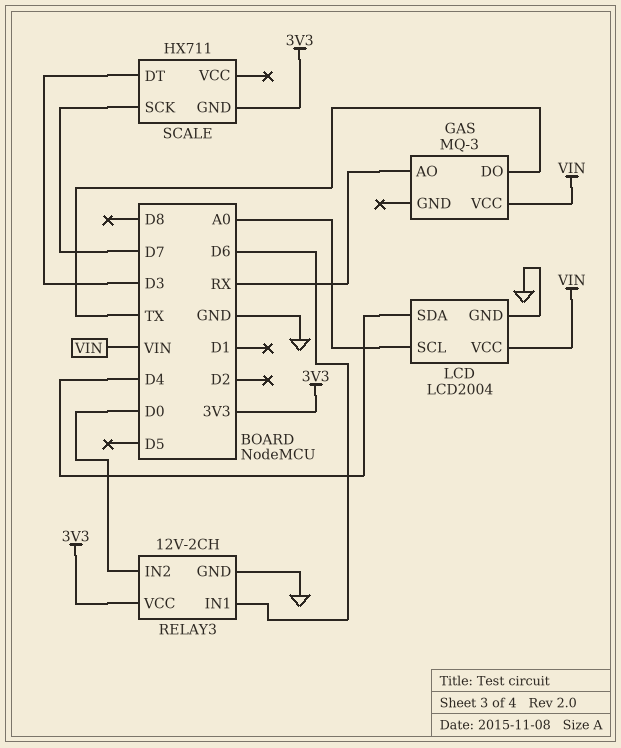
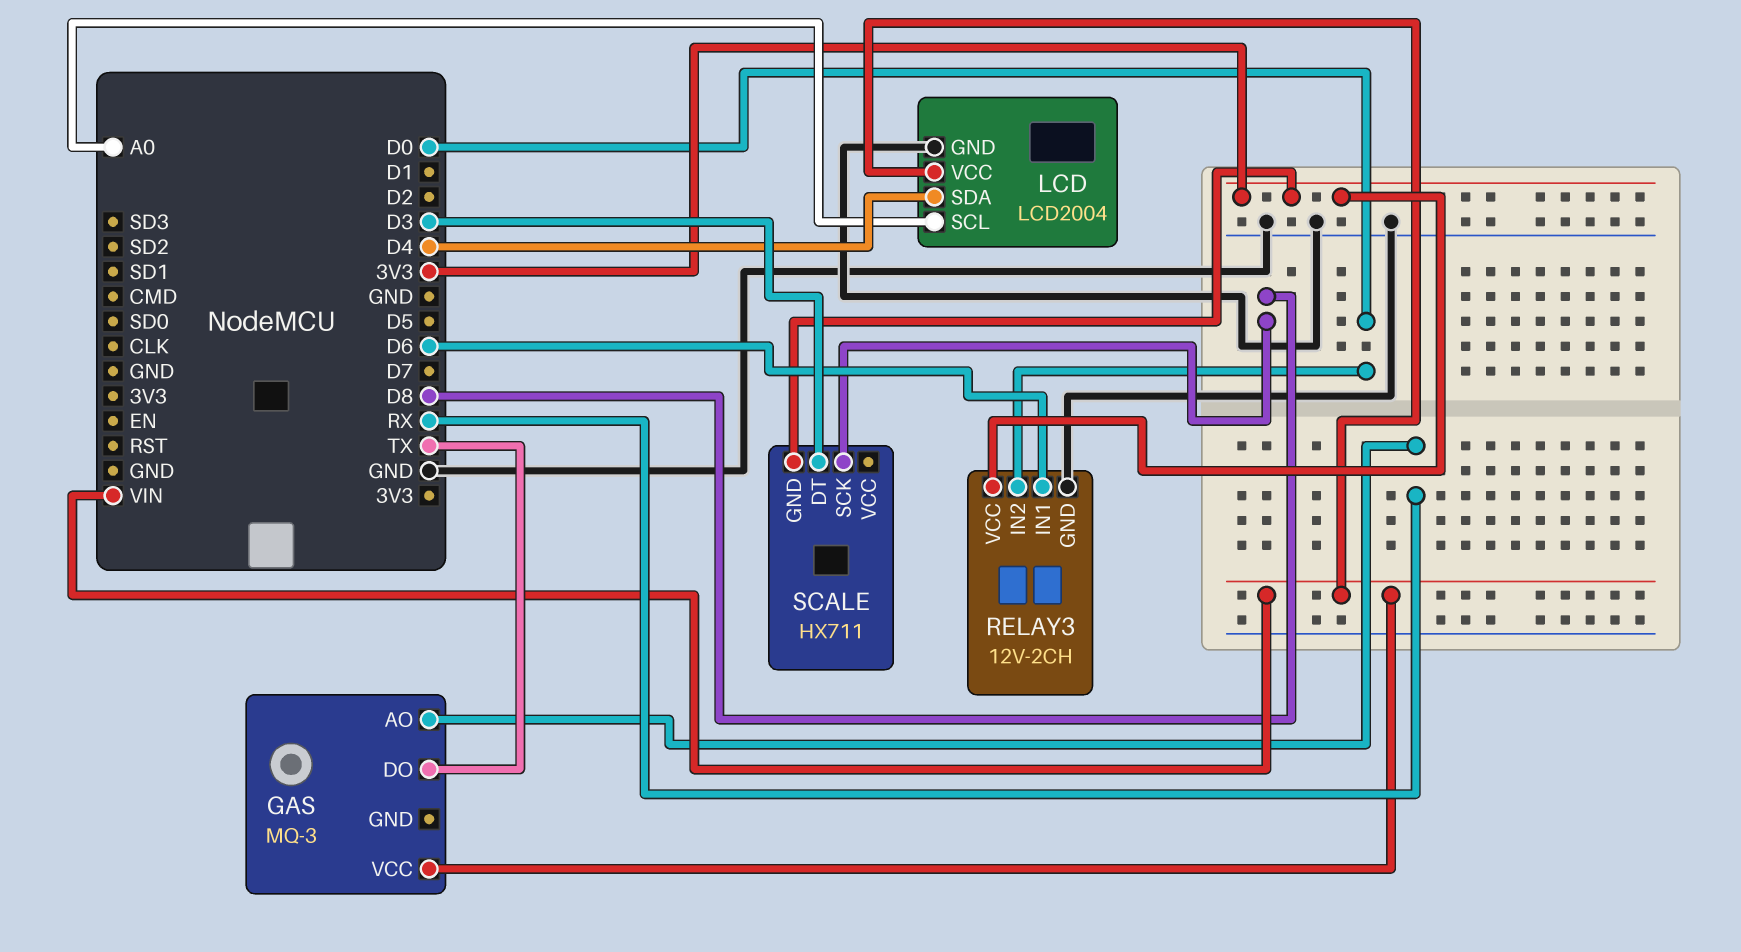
SCALE pin SCK: D7 -> D8

